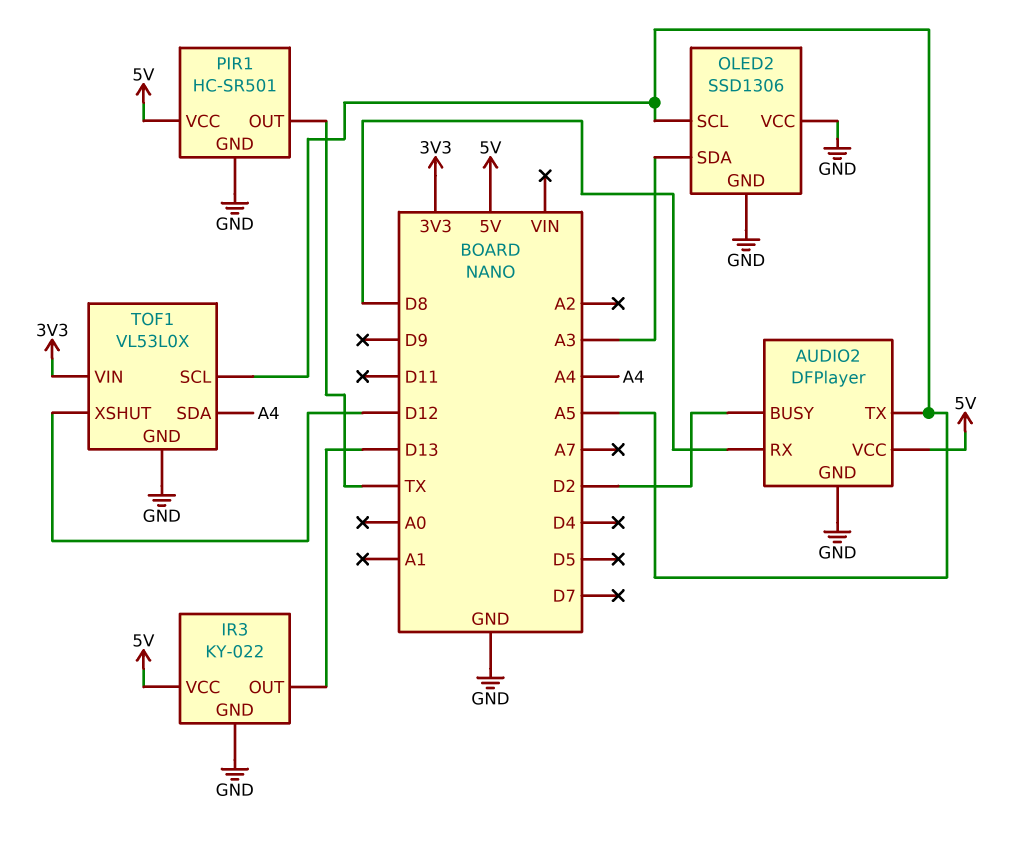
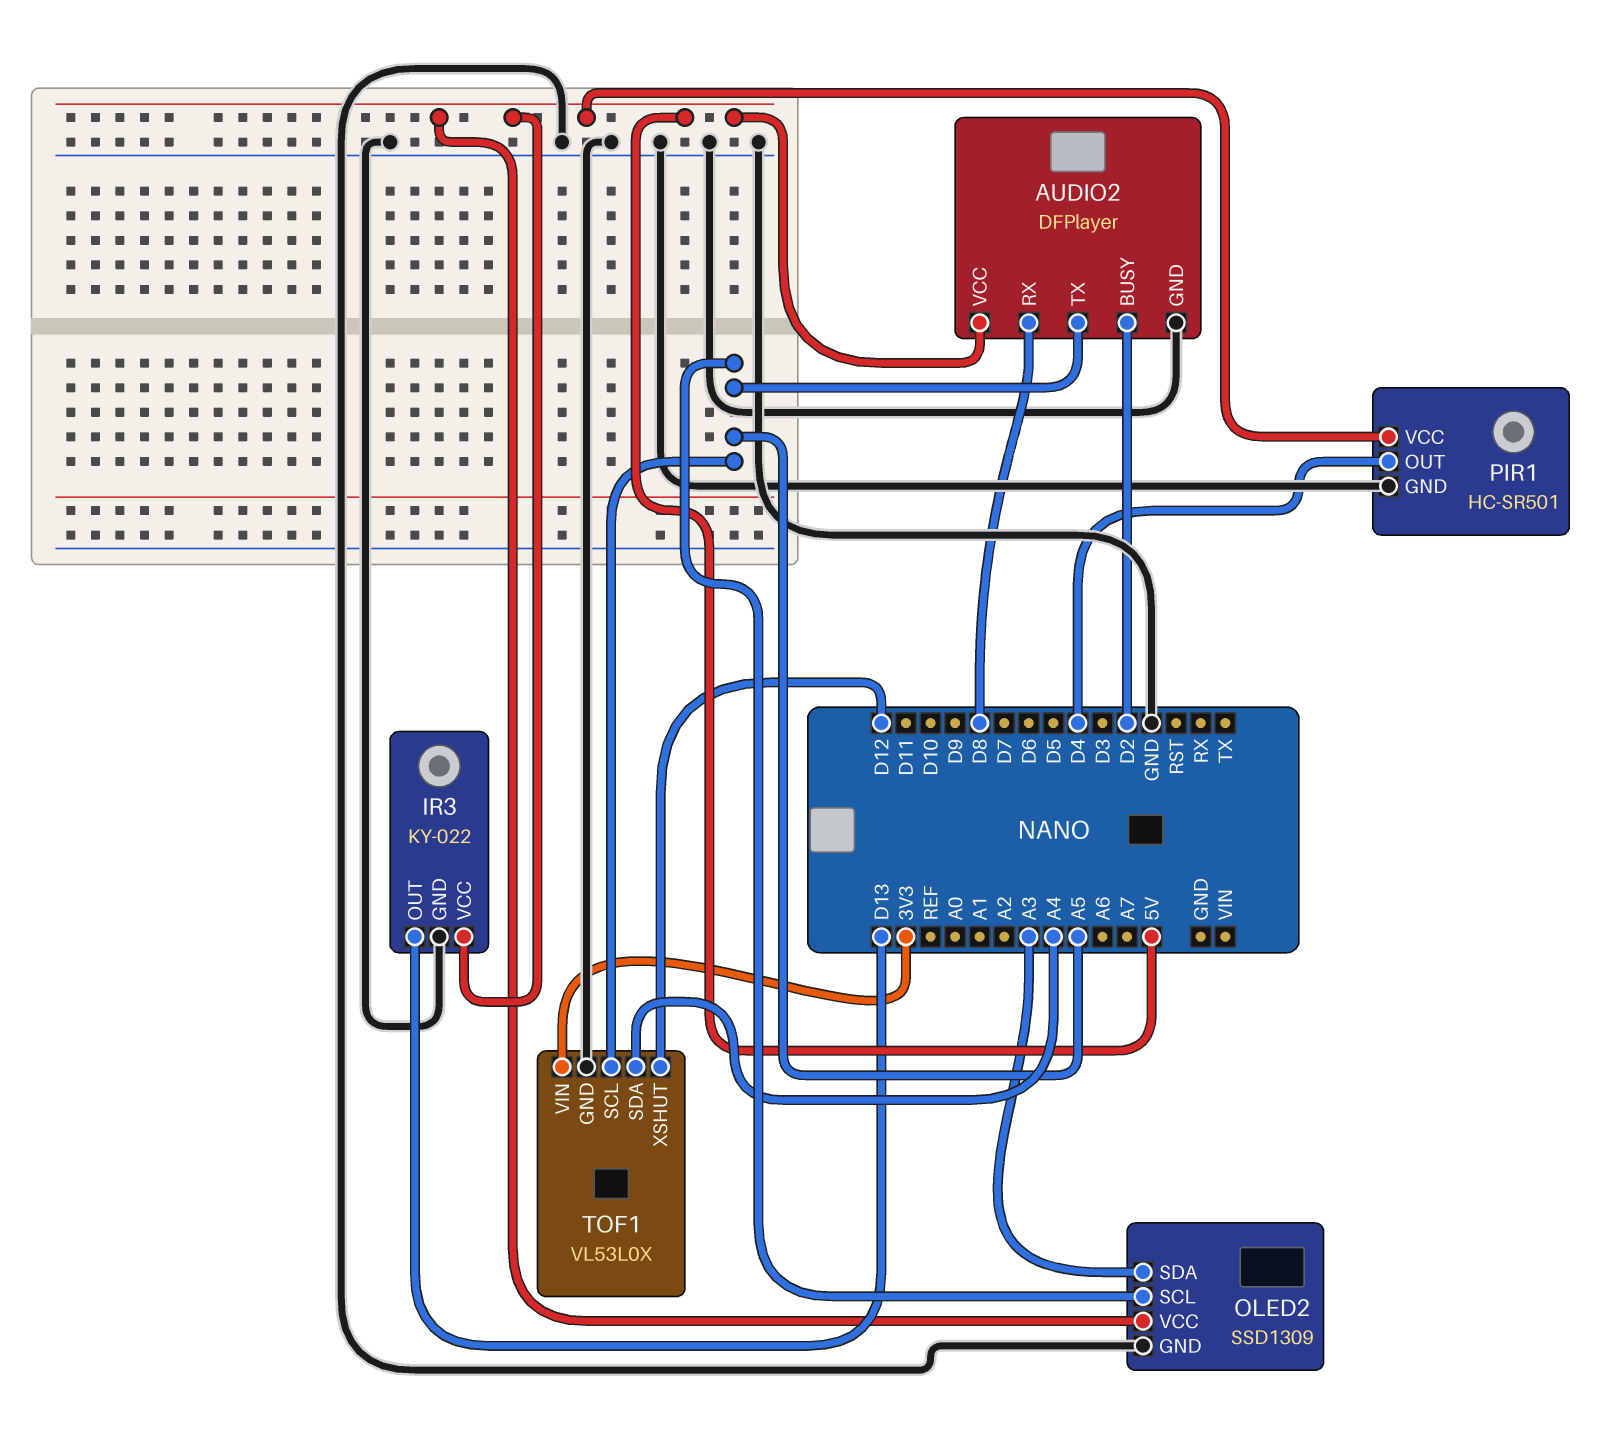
OLED2: SSD1306 -> SSD1309
OLED2 pin VCC: GND -> 5V
PIR1 pin OUT: TX -> D4

